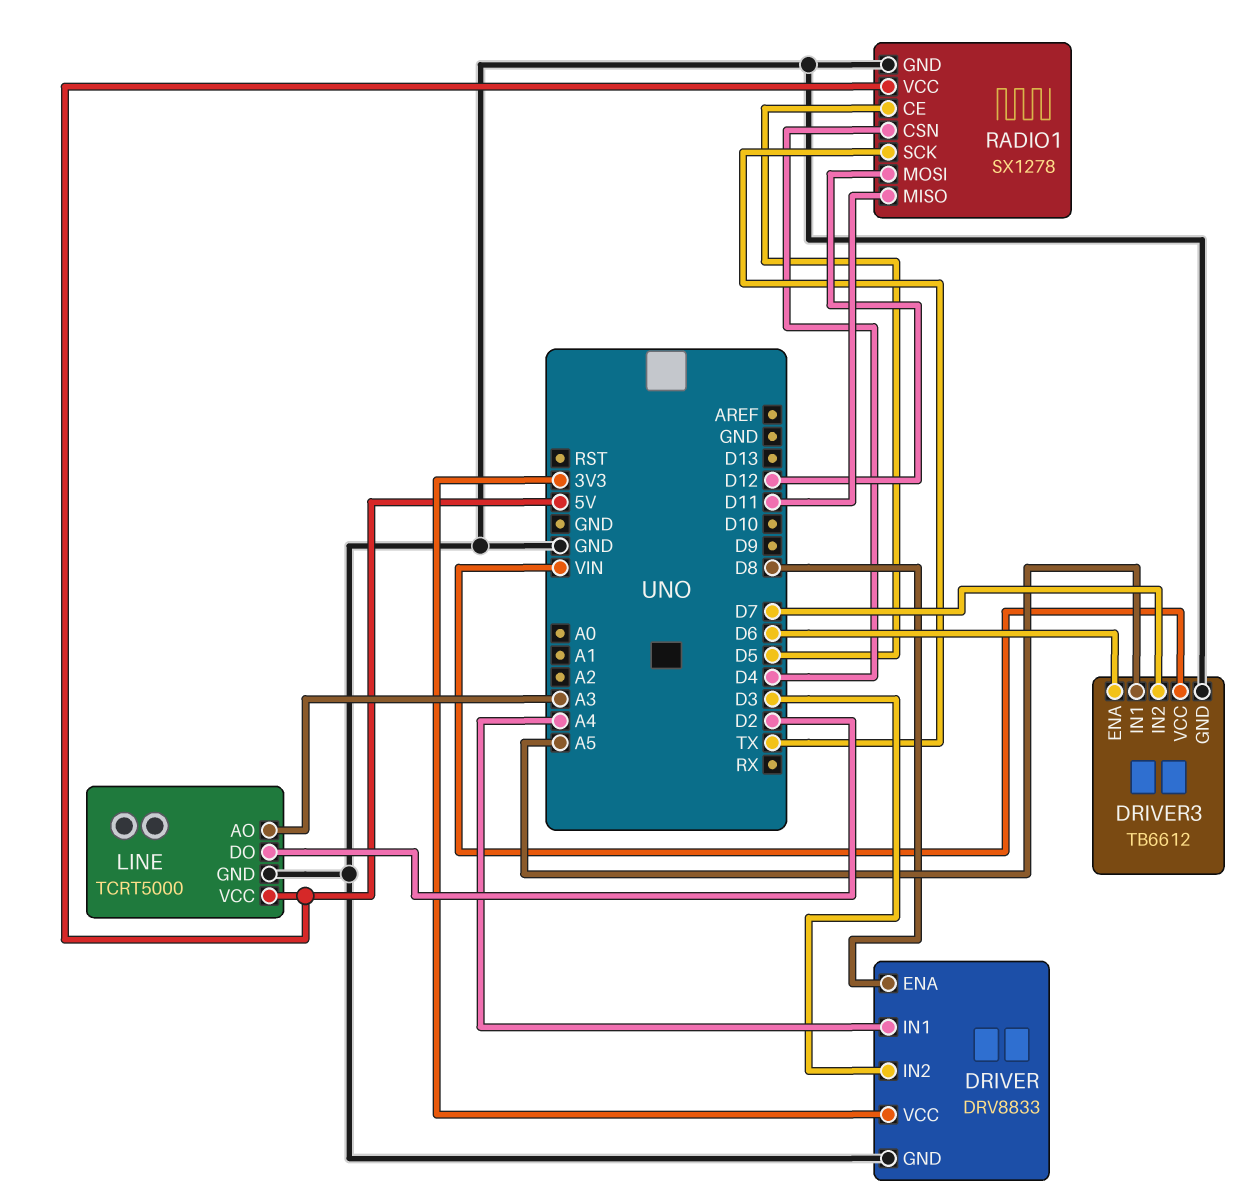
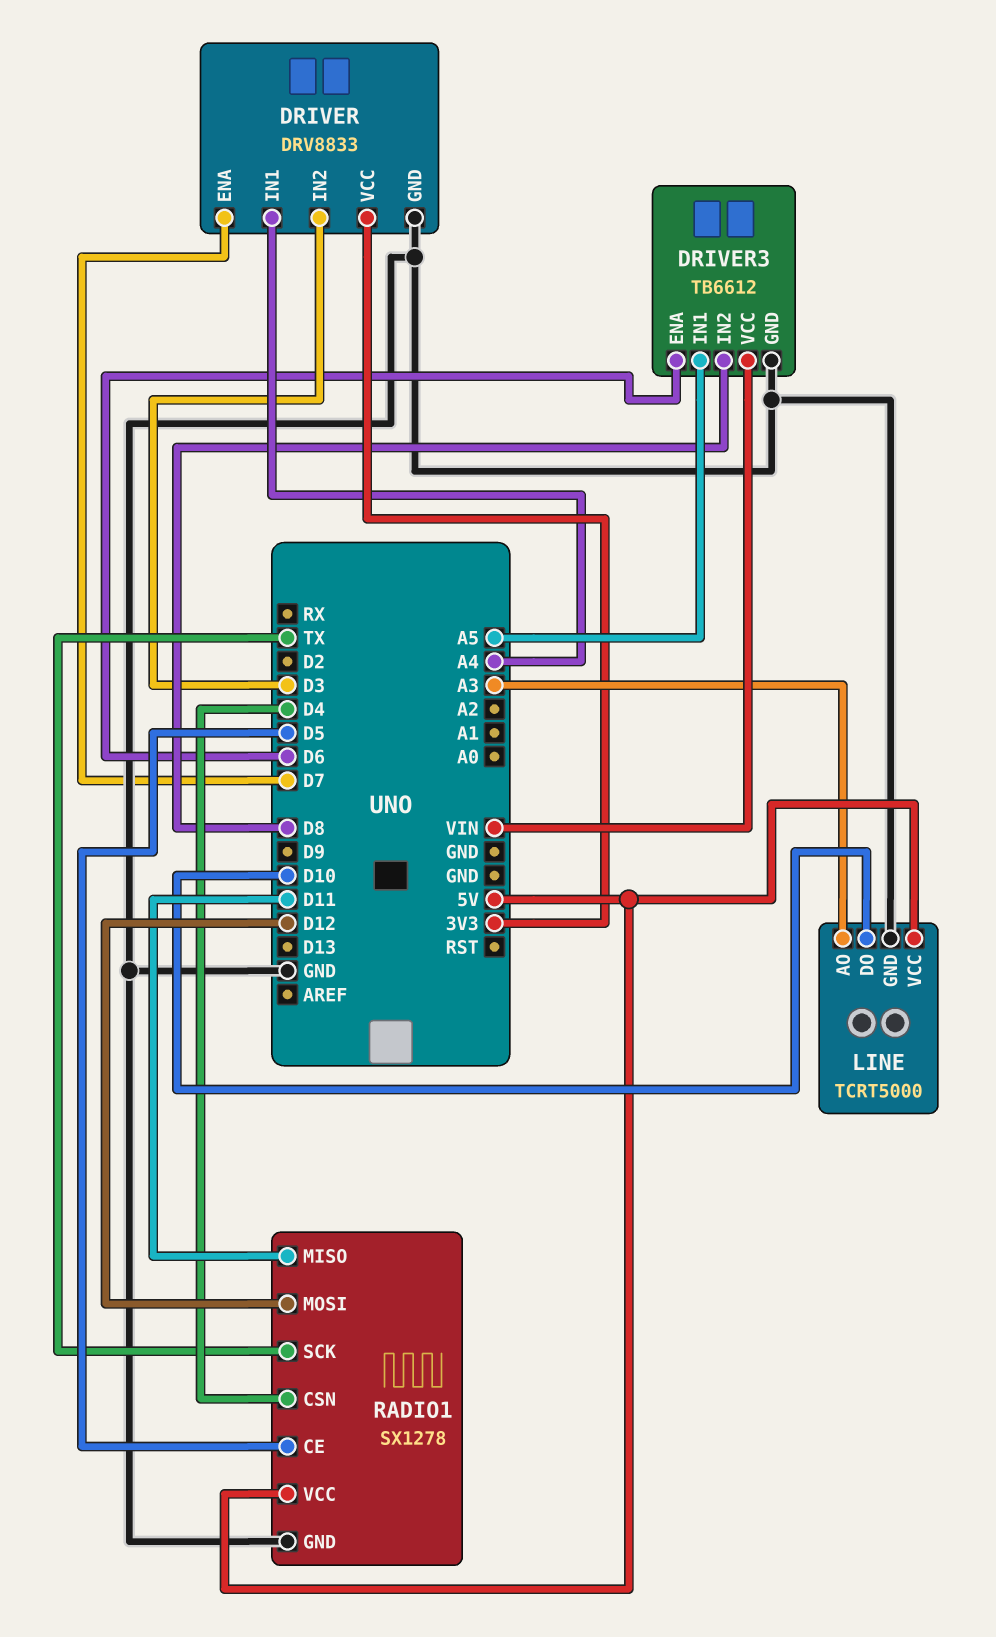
DRIVER pin ENA: D8 -> D7
DRIVER3 pin IN2: D7 -> D8
LINE pin DO: D2 -> D10

